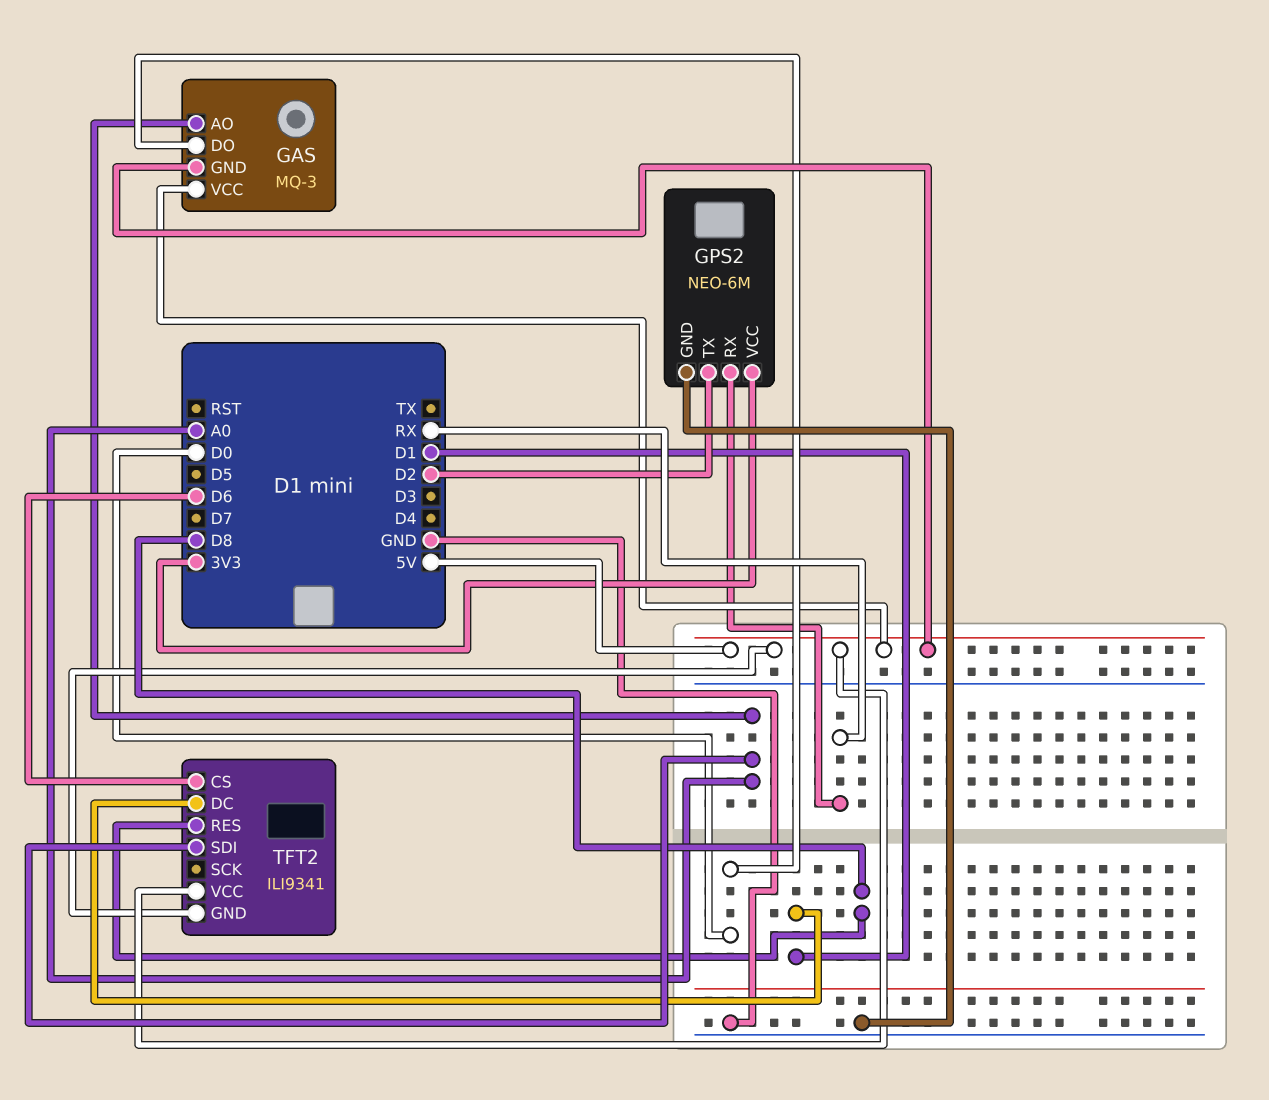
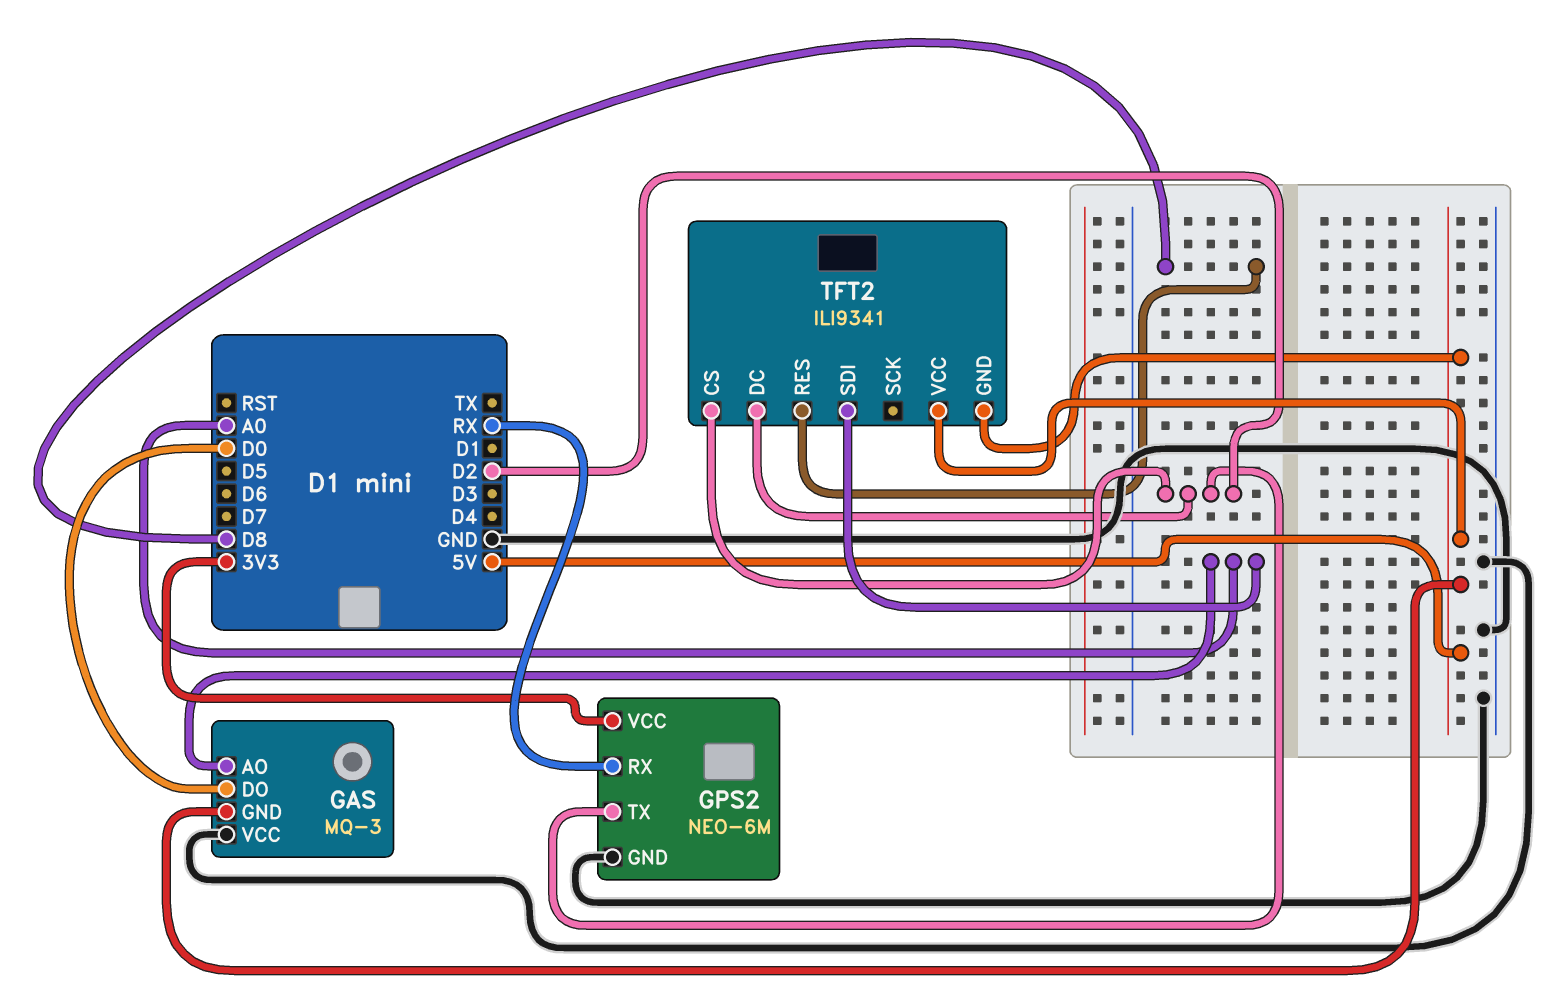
GAS pin VCC: 5V -> GND
TFT2 pin CS: D6 -> D2
TFT2 pin DC: D1 -> D2

